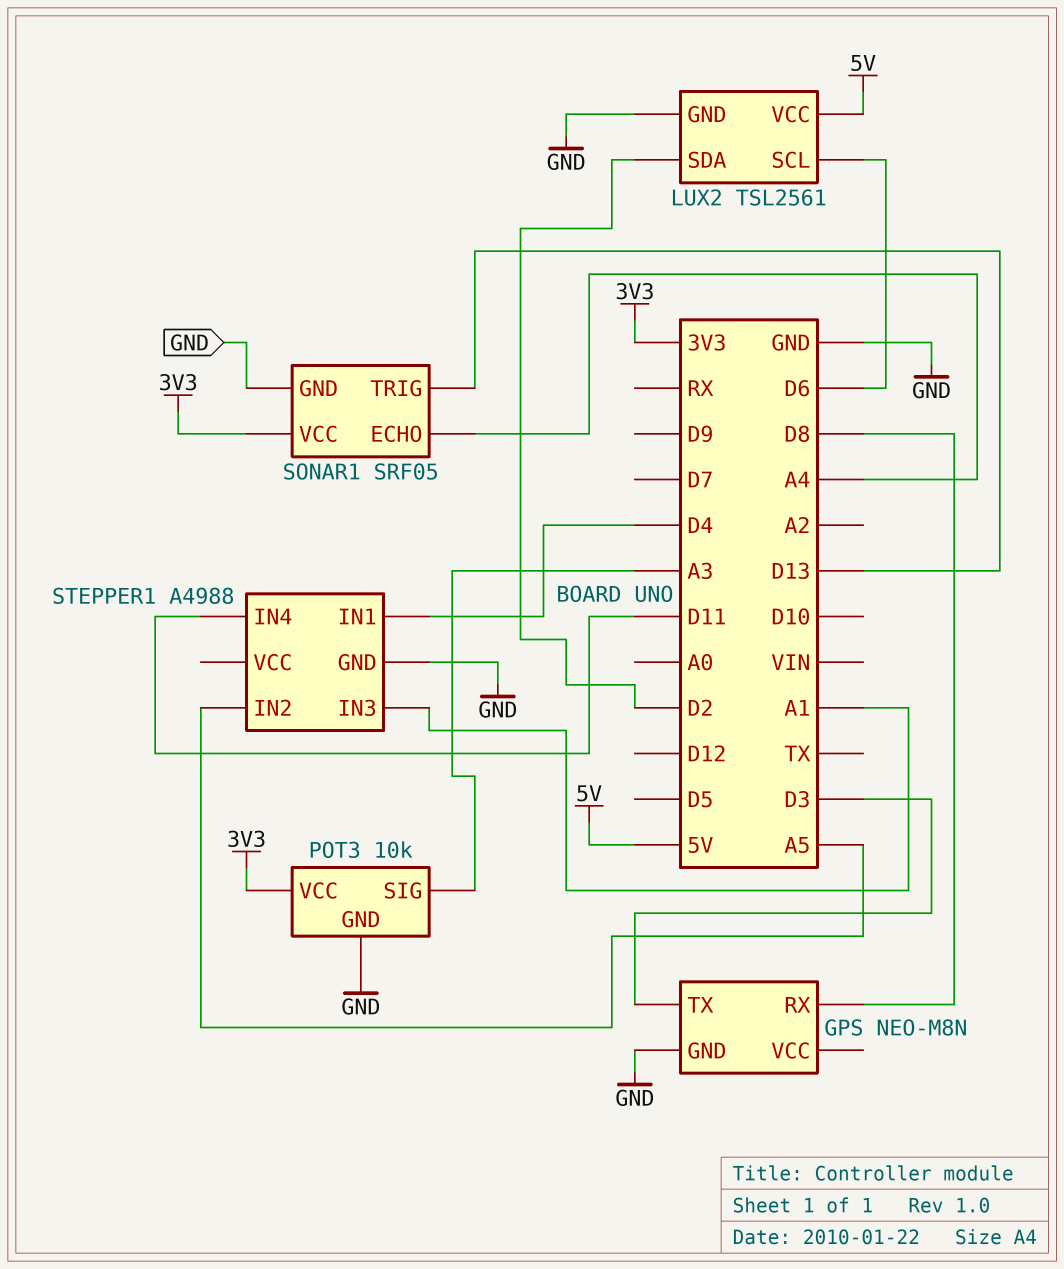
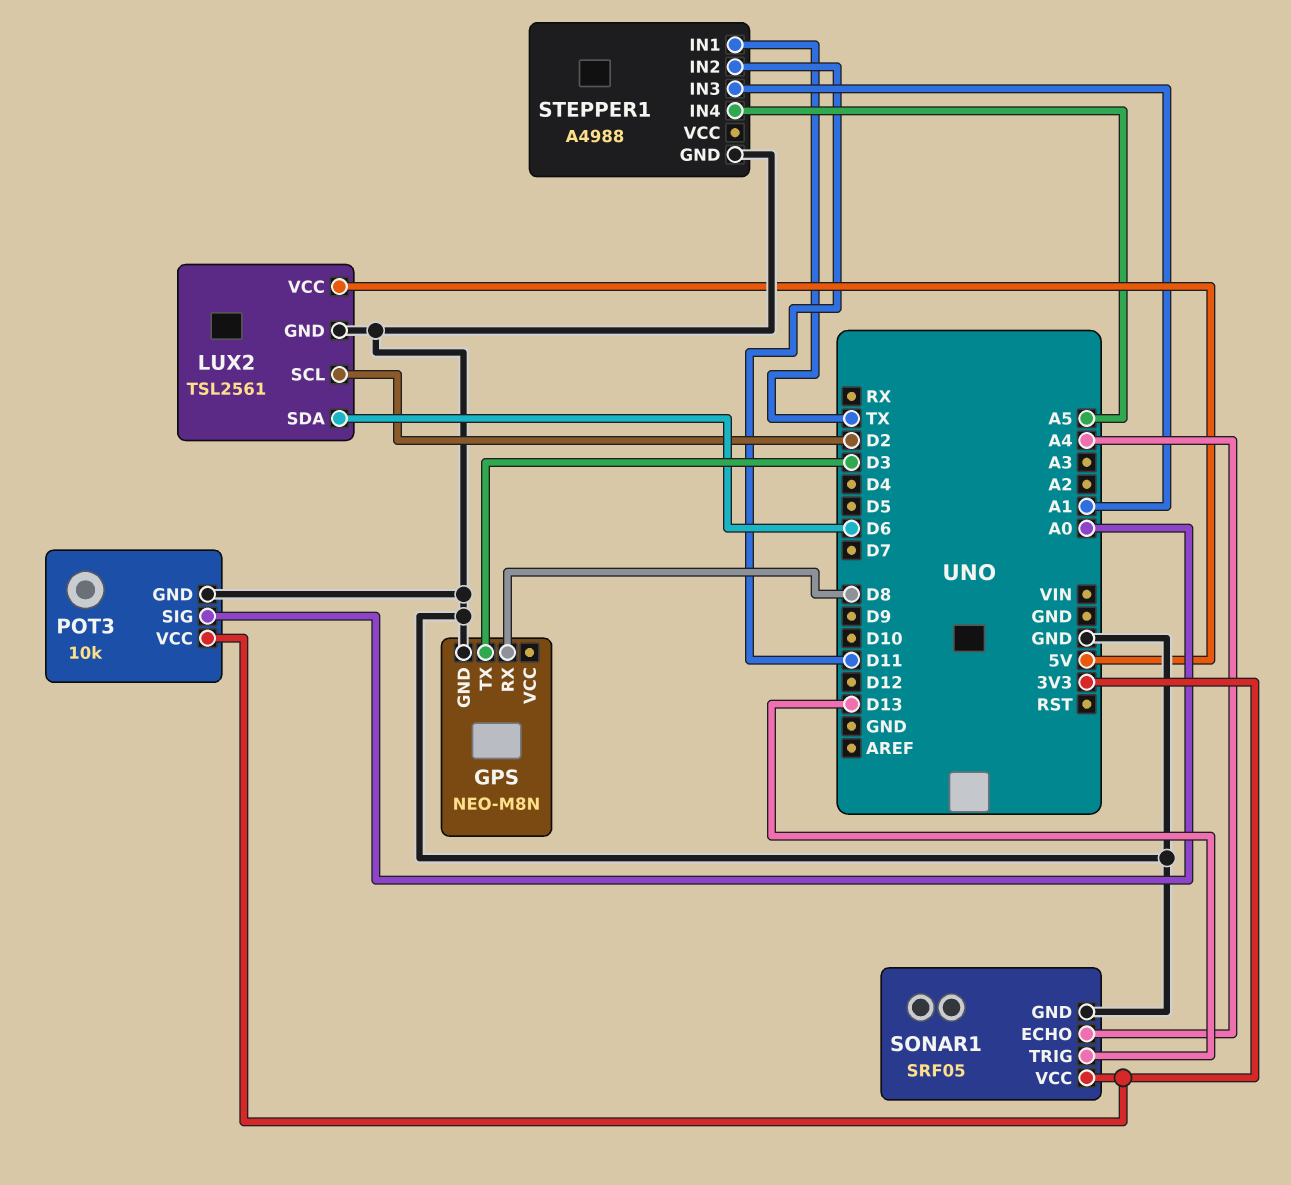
LUX2 pin SCL: D6 -> D2
LUX2 pin SDA: D2 -> D6
POT3 pin SIG: A3 -> A0
STEPPER1 pin IN1: D4 -> TX
STEPPER1 pin IN2: A5 -> D11
STEPPER1 pin IN4: D11 -> A5

